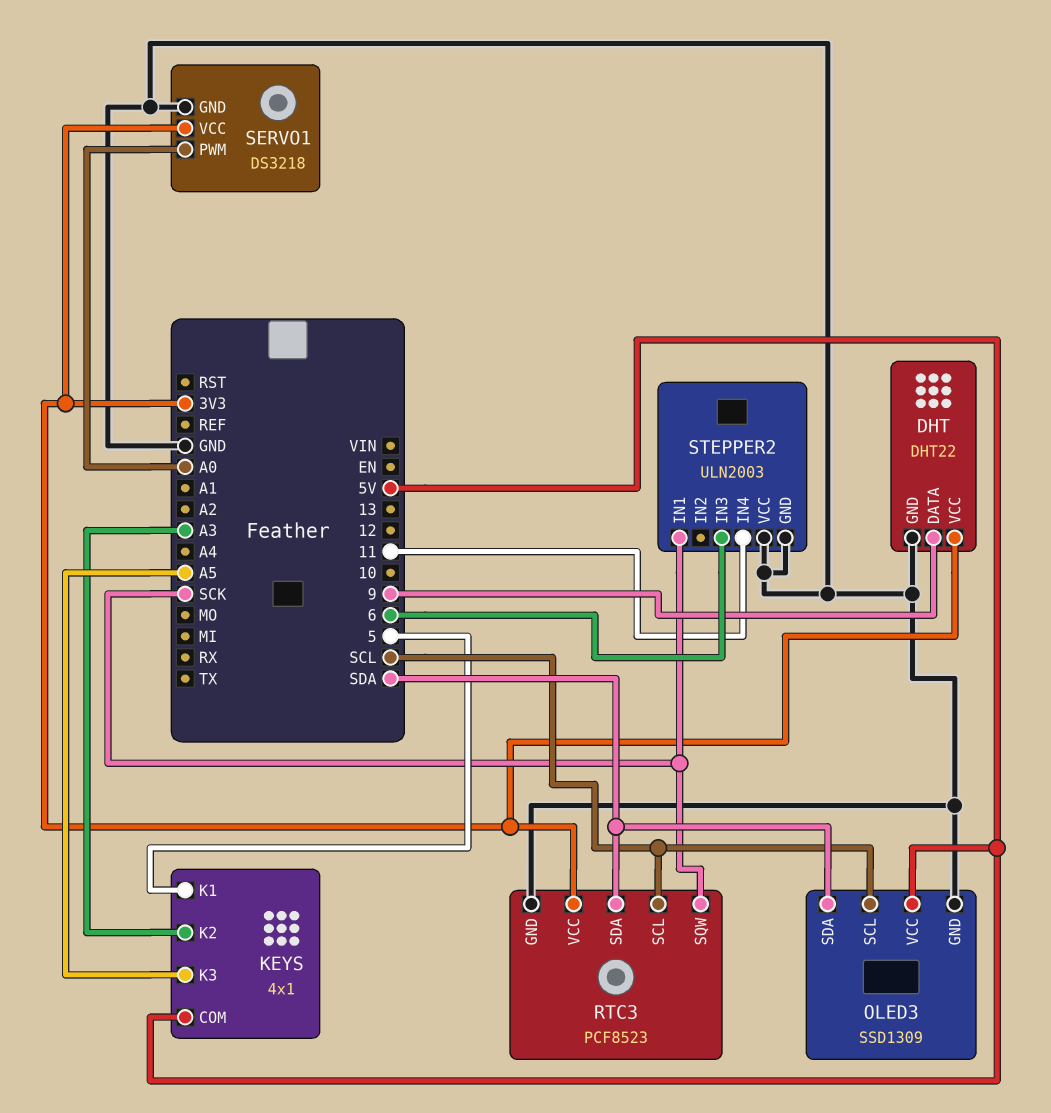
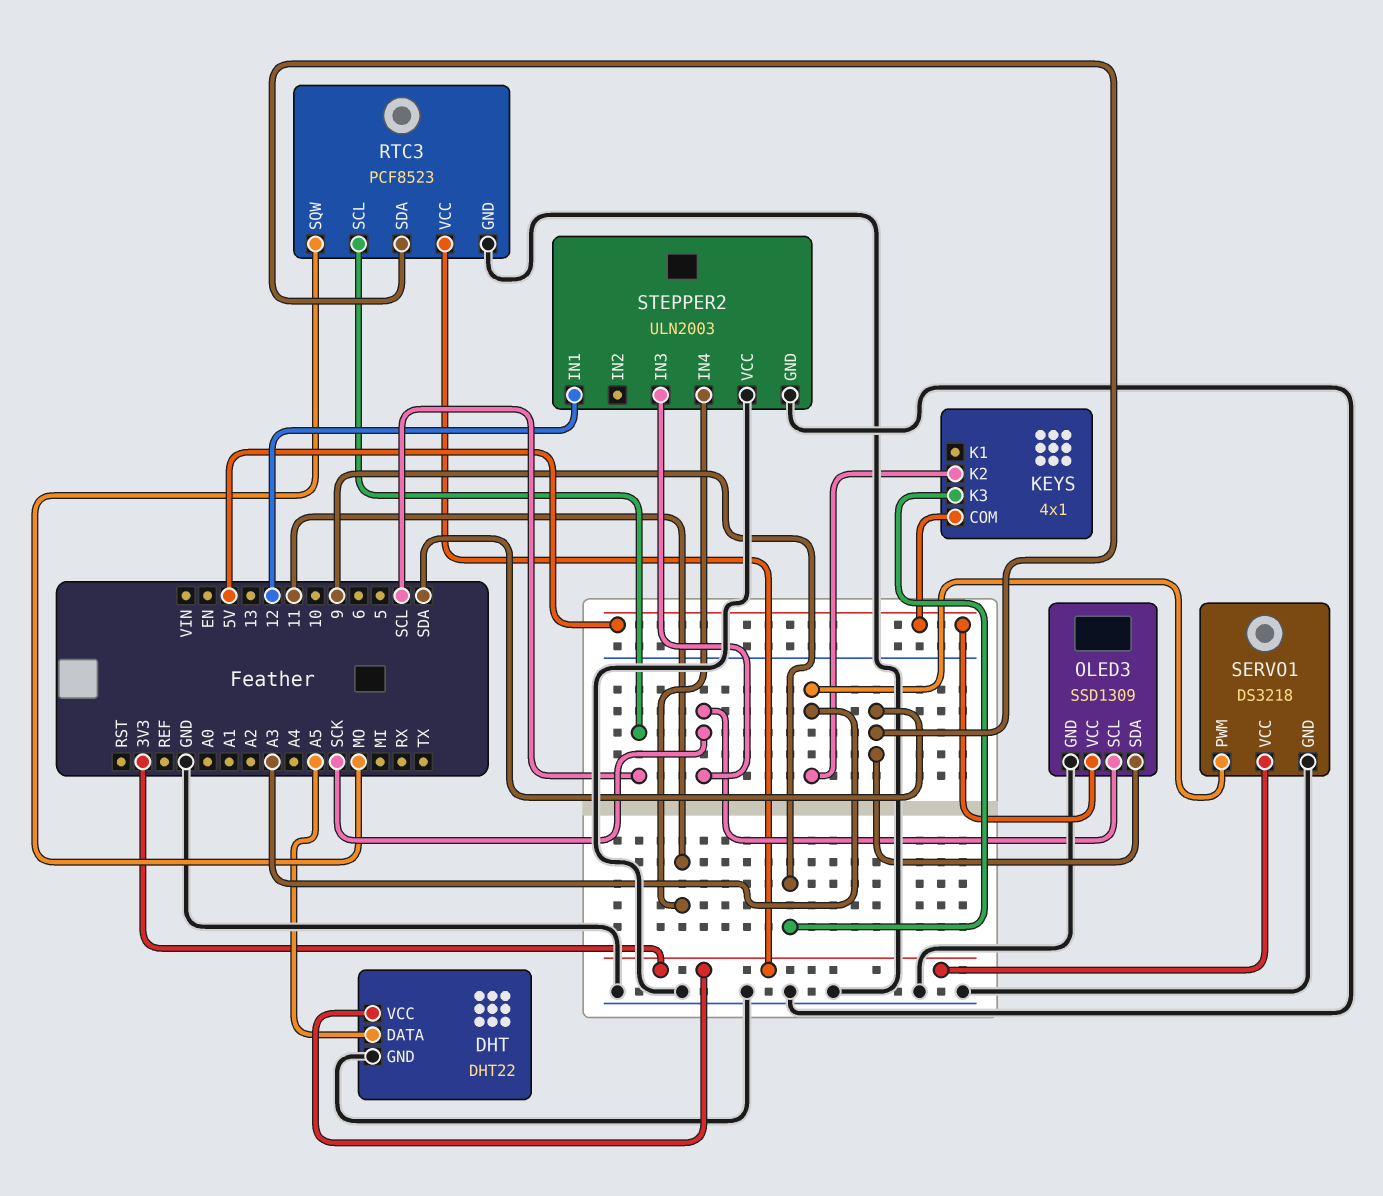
DHT pin DATA: 9 -> A5
KEYS pin K1: 5 -> none
KEYS pin K3: A5 -> 9
OLED3 pin SCL: SCL -> SCK
RTC3 pin SQW: SCK -> MO
SERVO1 pin PWM: A0 -> A3
STEPPER2 pin IN1: SCK -> 12
STEPPER2 pin IN3: 6 -> SCK

